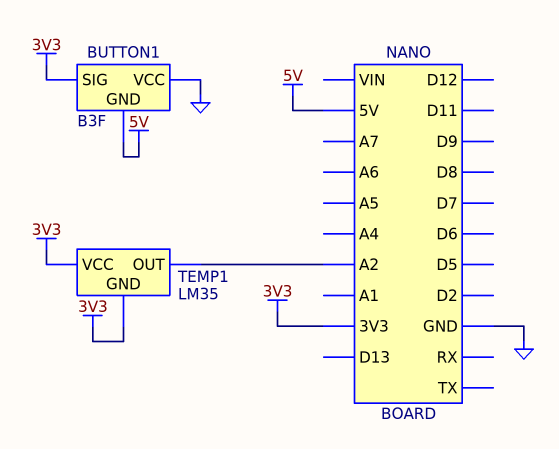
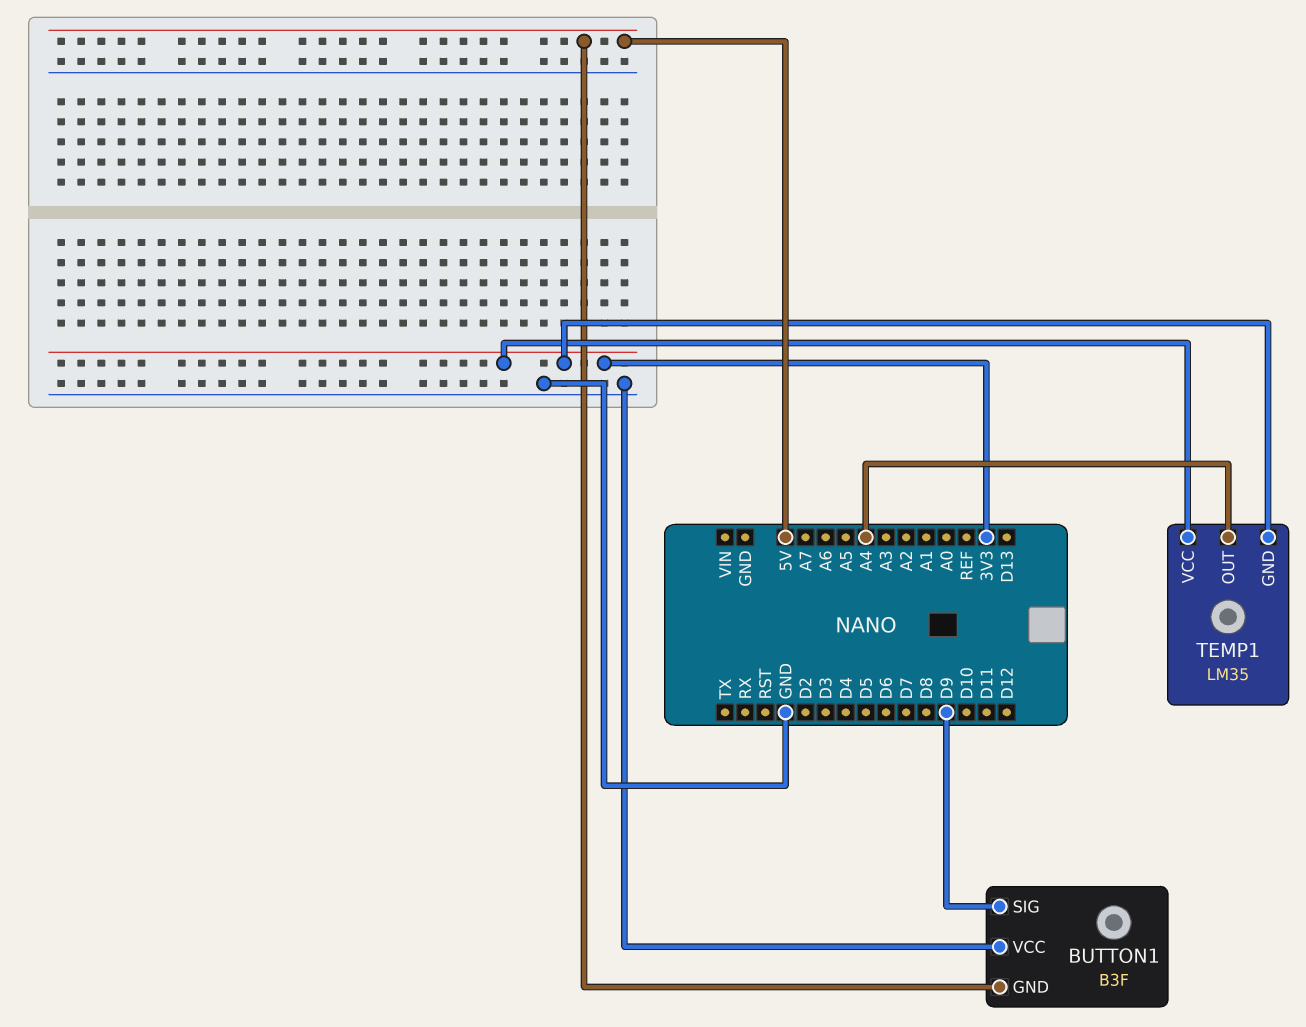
BUTTON1 pin SIG: 3V3 -> D9
TEMP1 pin OUT: A2 -> A4

